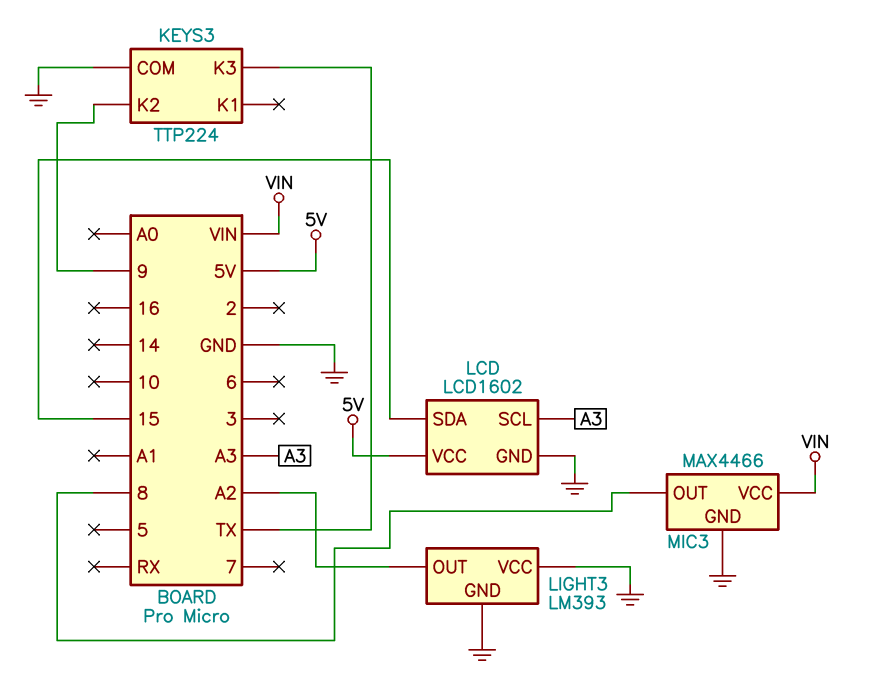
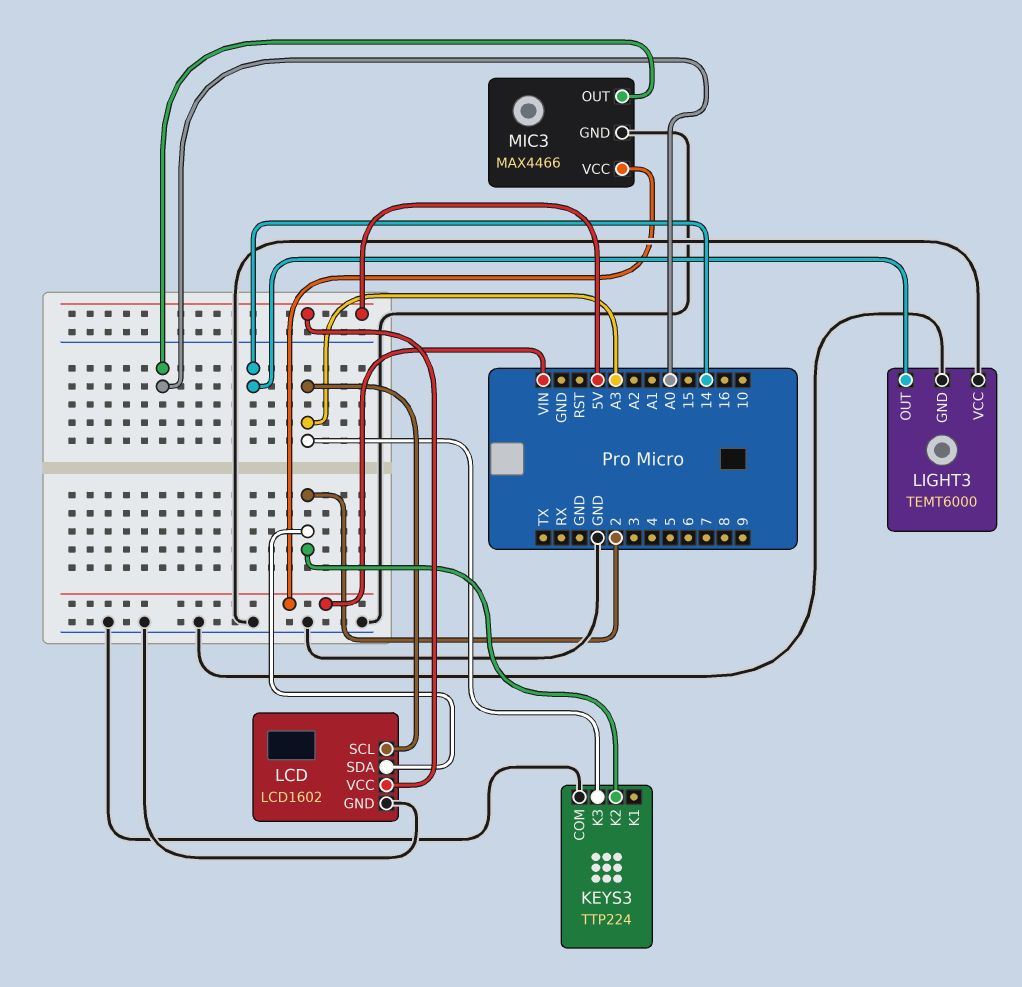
KEYS3 pin K2: 9 -> 2
KEYS3 pin K3: TX -> A3
LCD pin SDA: 15 -> 2
LIGHT3: LM393 -> TEMT6000
LIGHT3 pin OUT: A2 -> 14
MIC3 pin OUT: 8 -> A0

